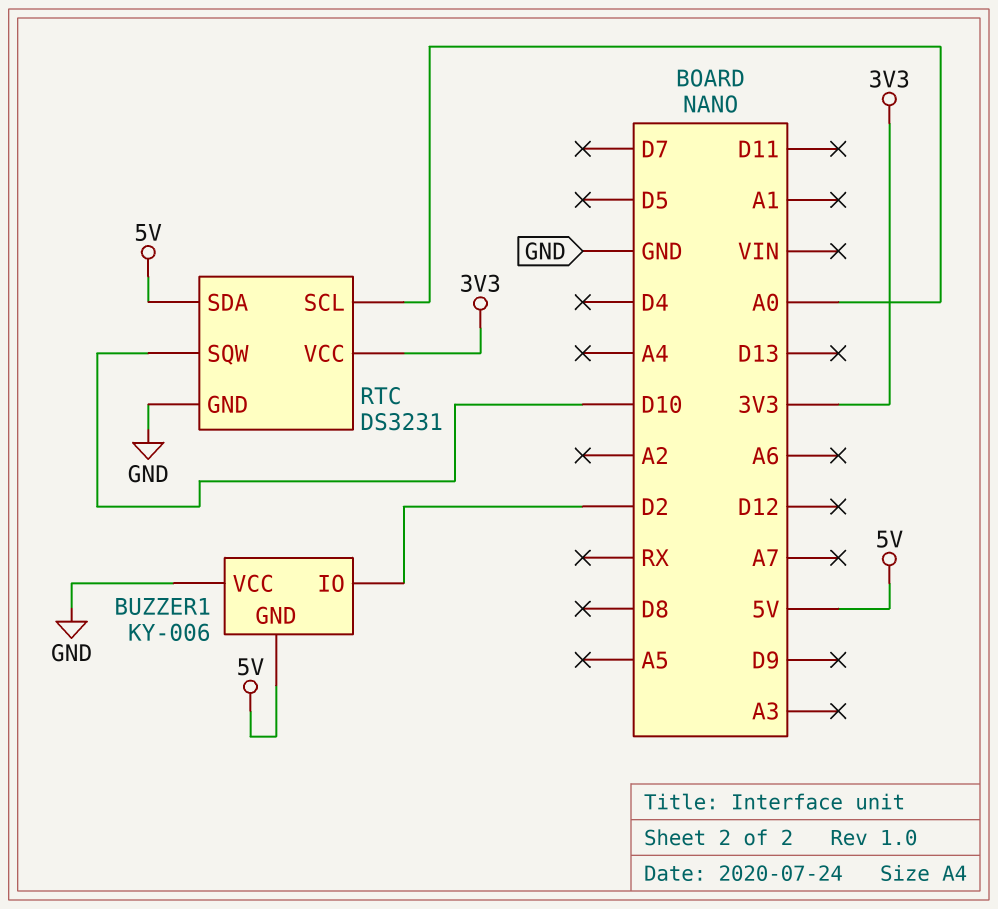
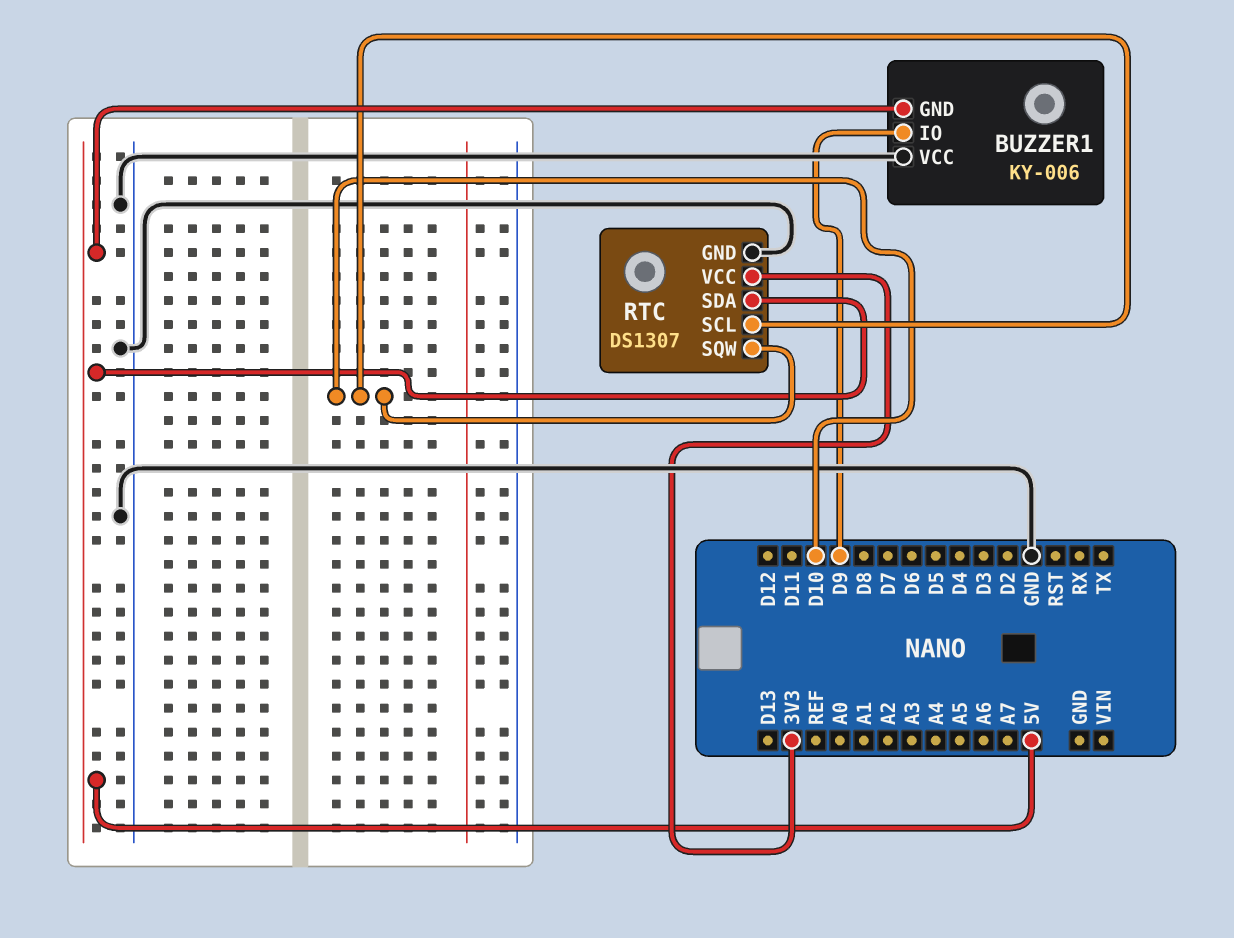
BUZZER1 pin IO: D2 -> D9
RTC: DS3231 -> DS1307
RTC pin SCL: A0 -> D10

